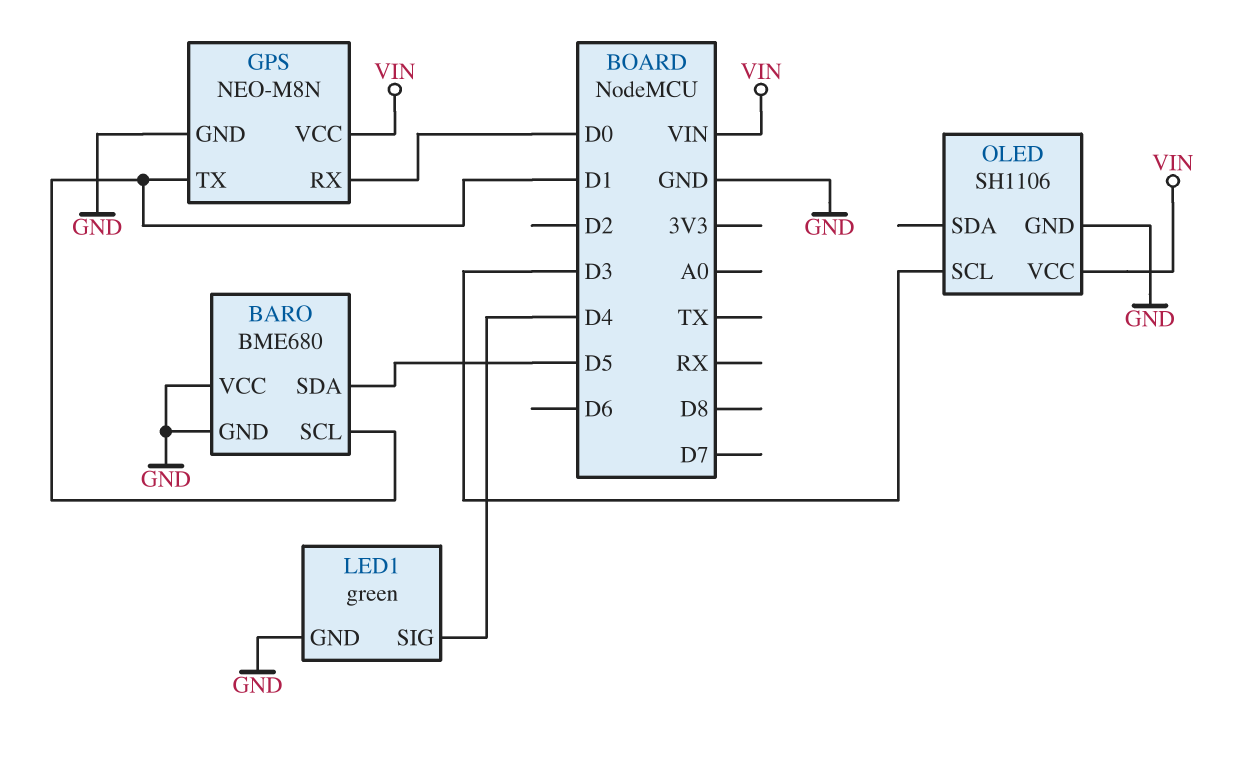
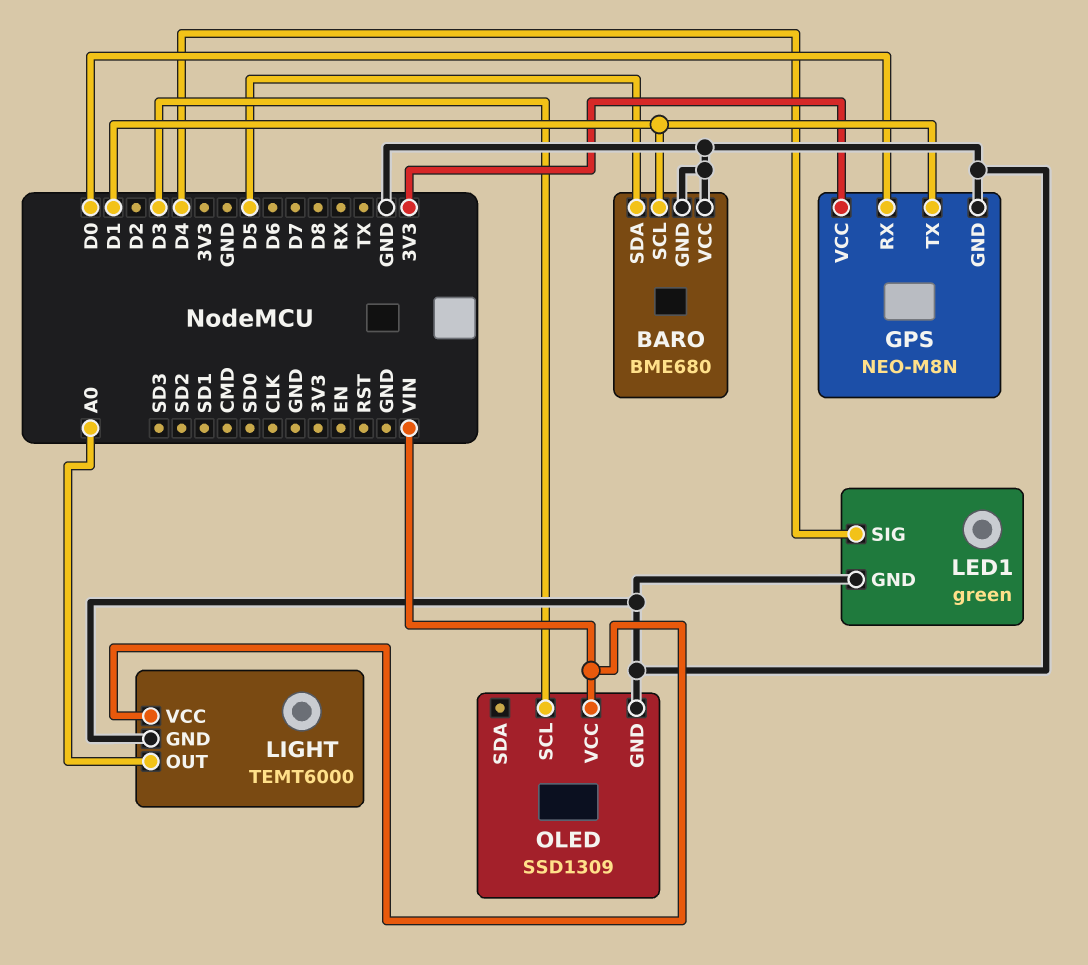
GPS pin VCC: VIN -> 3V3
LIGHT: none -> TEMT6000
LIGHT pin GND: none -> GND
LIGHT pin OUT: none -> A0
LIGHT pin VCC: none -> VIN
OLED: SH1106 -> SSD1309

